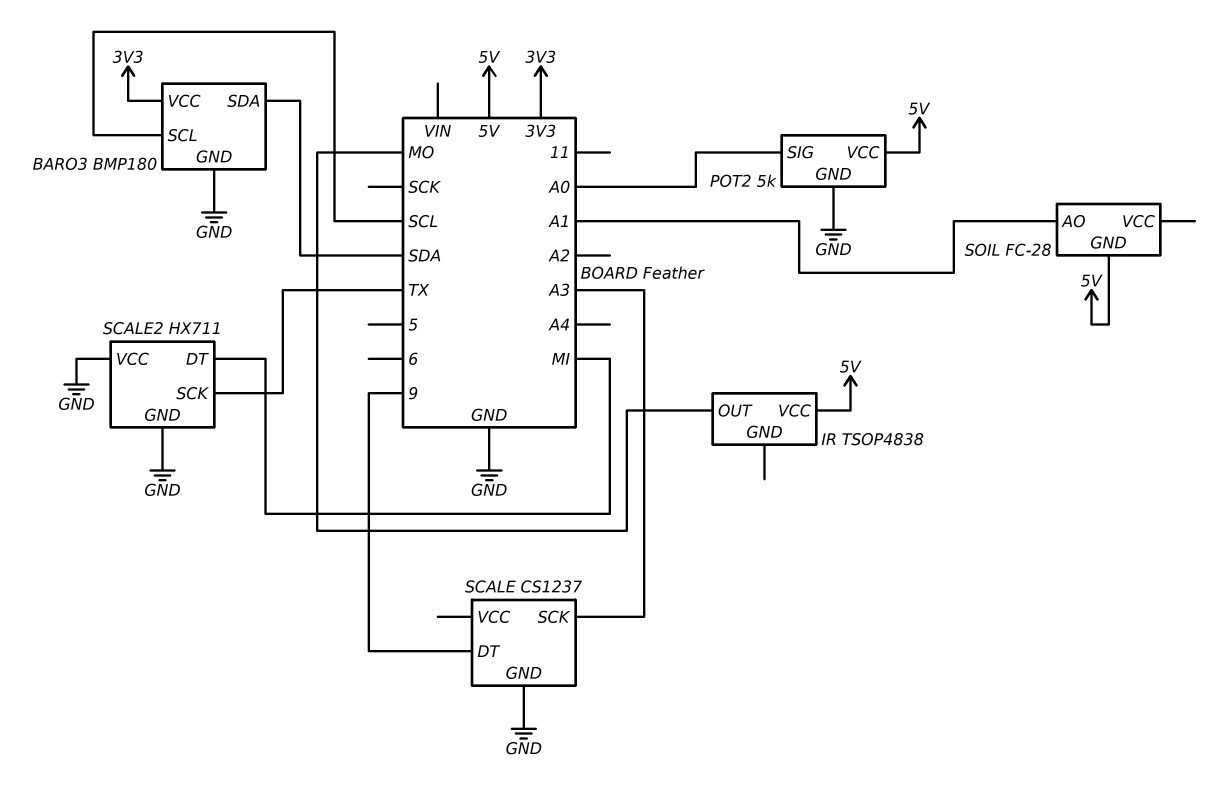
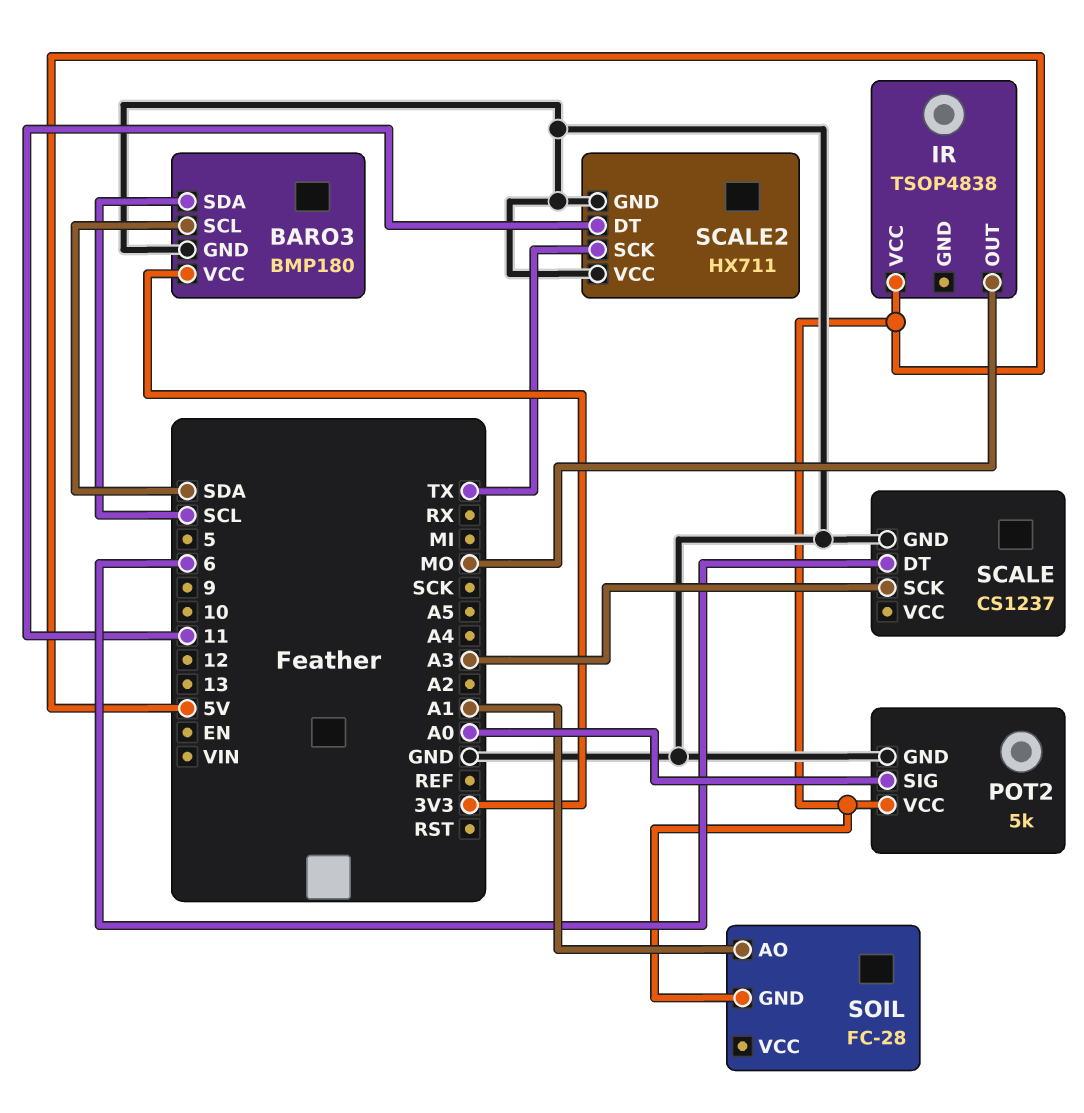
BARO3 pin SCL: SCL -> SDA
BARO3 pin SDA: SDA -> SCL
SCALE pin DT: 9 -> 6
SCALE2 pin DT: MI -> 11

